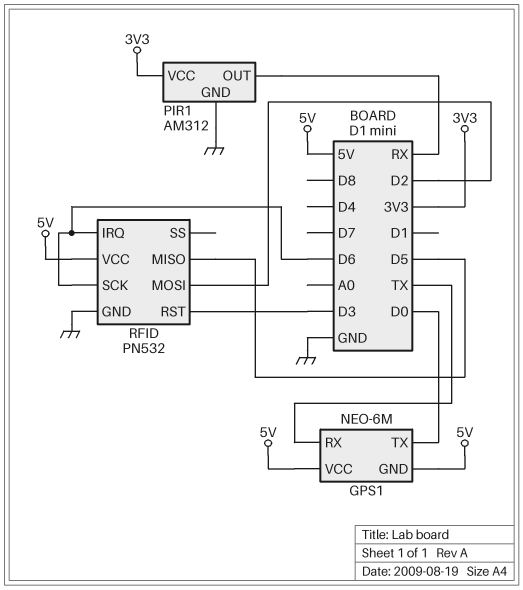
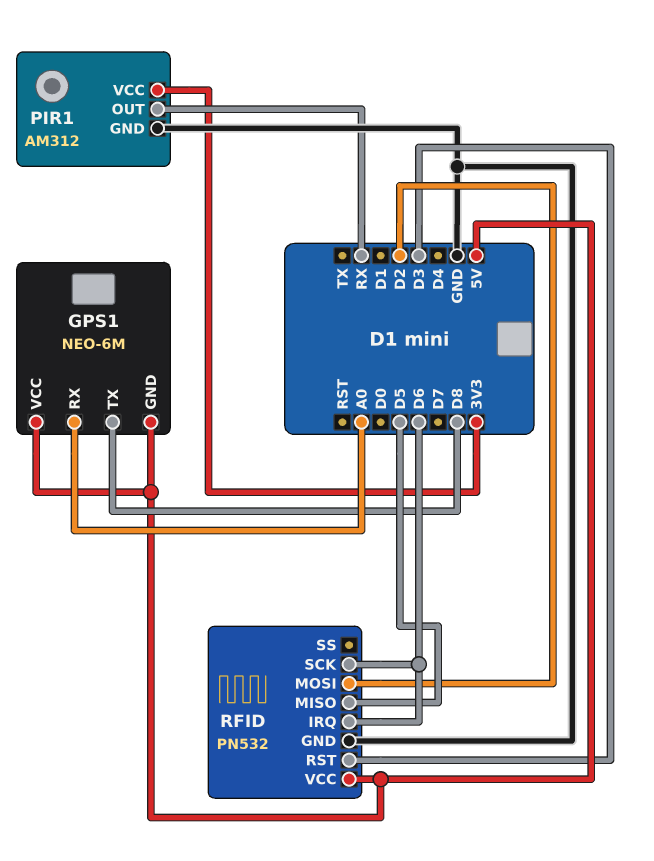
GPS1 pin RX: TX -> A0
GPS1 pin TX: D0 -> D8

